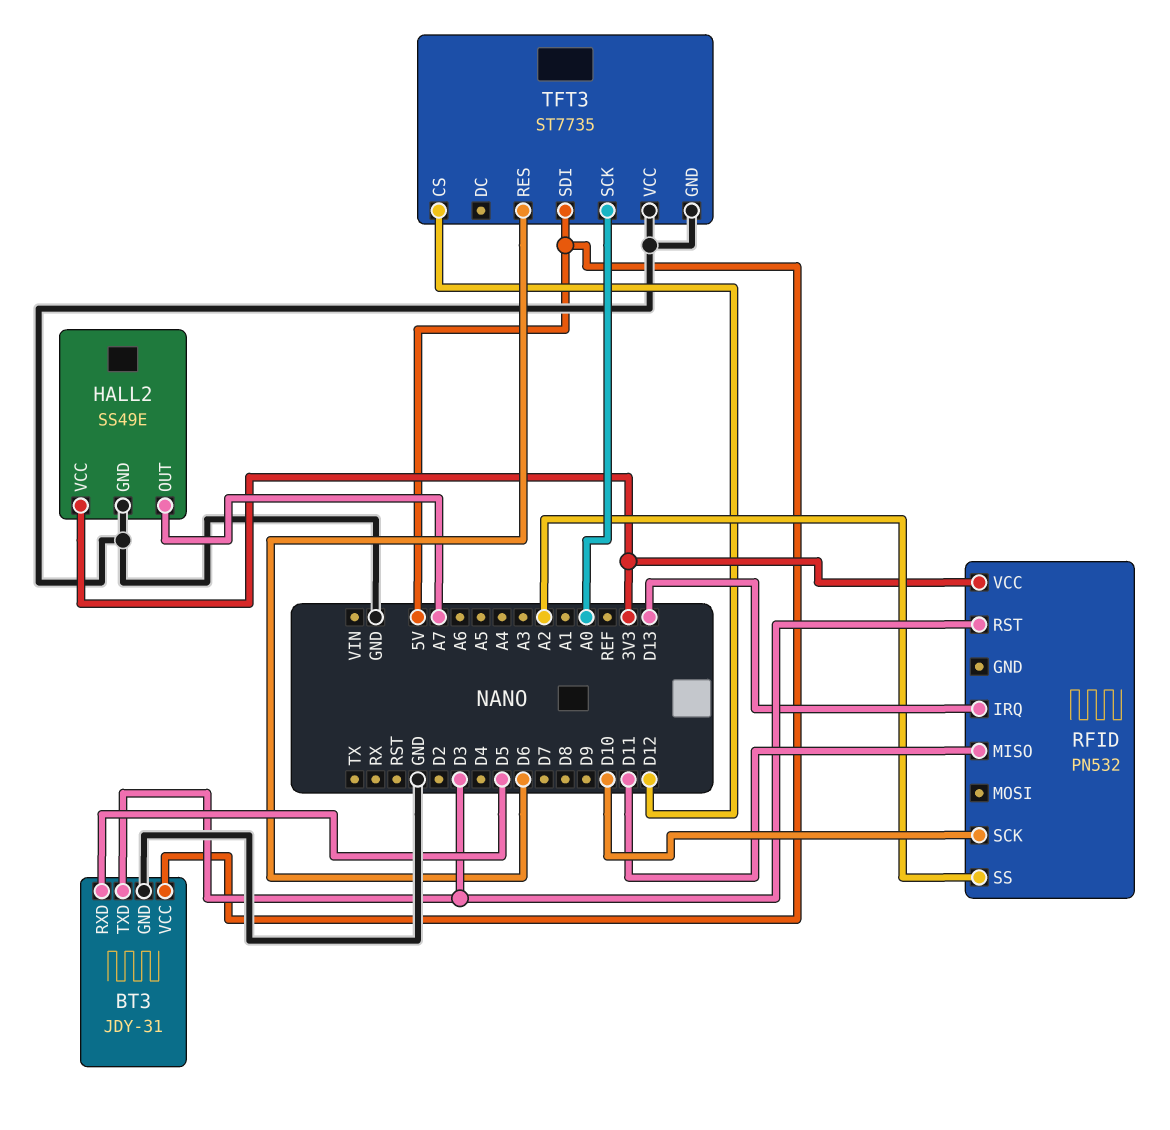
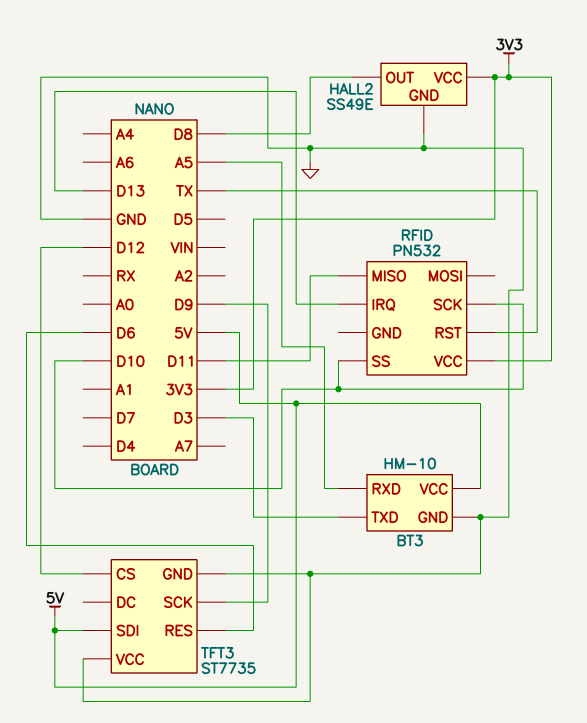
BT3: JDY-31 -> HM-10
BT3 pin RXD: D5 -> A5
HALL2 pin OUT: A7 -> D8
RFID pin RST: D3 -> TX
RFID pin SS: A2 -> D10
TFT3 pin SCK: A0 -> D9

